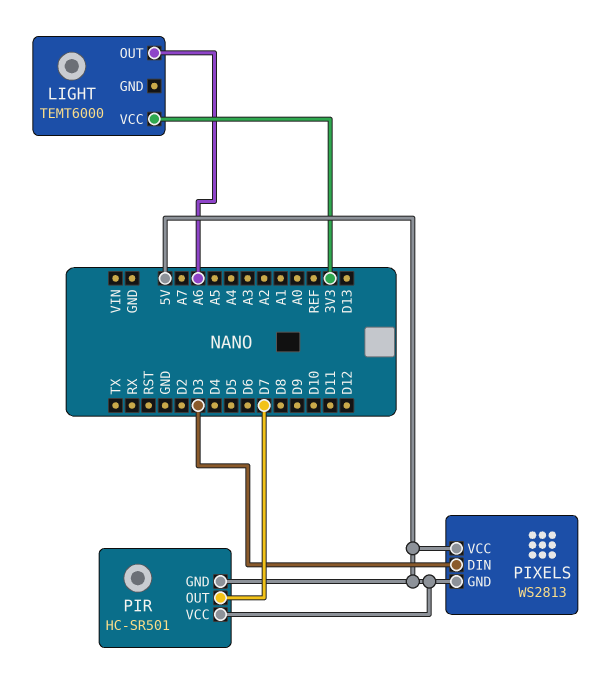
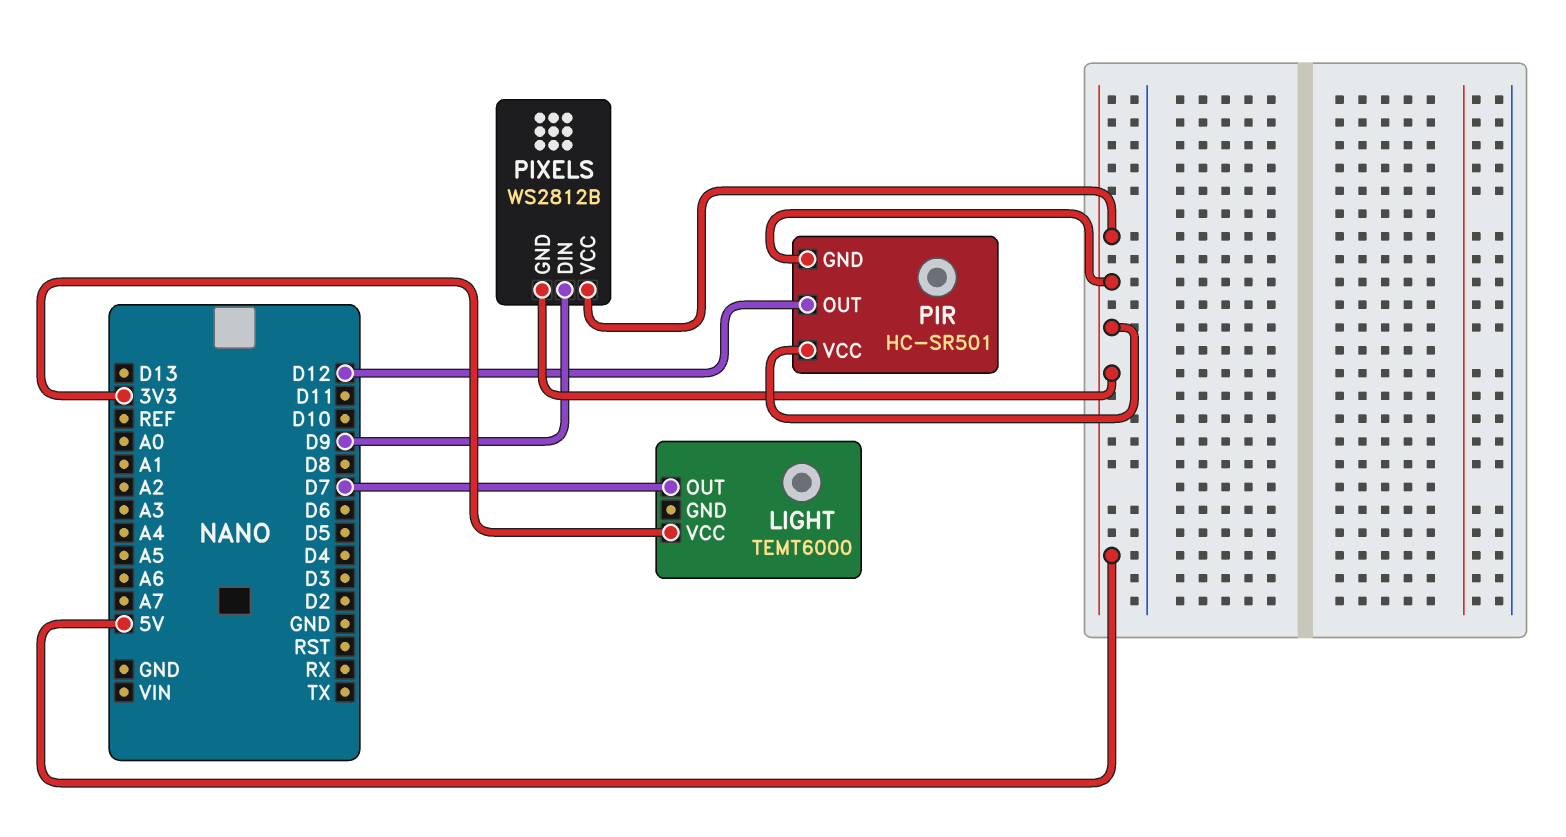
LIGHT pin OUT: A6 -> D7
PIR pin OUT: D7 -> D12
PIXELS: WS2813 -> WS2812B
PIXELS pin DIN: D3 -> D9

